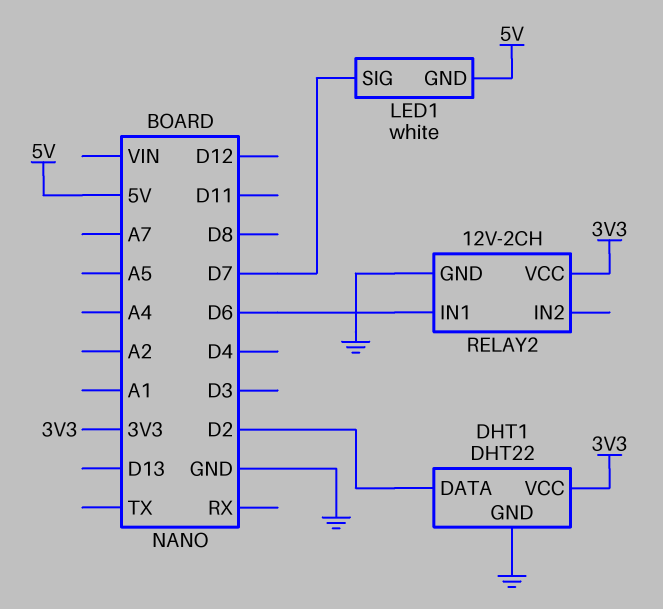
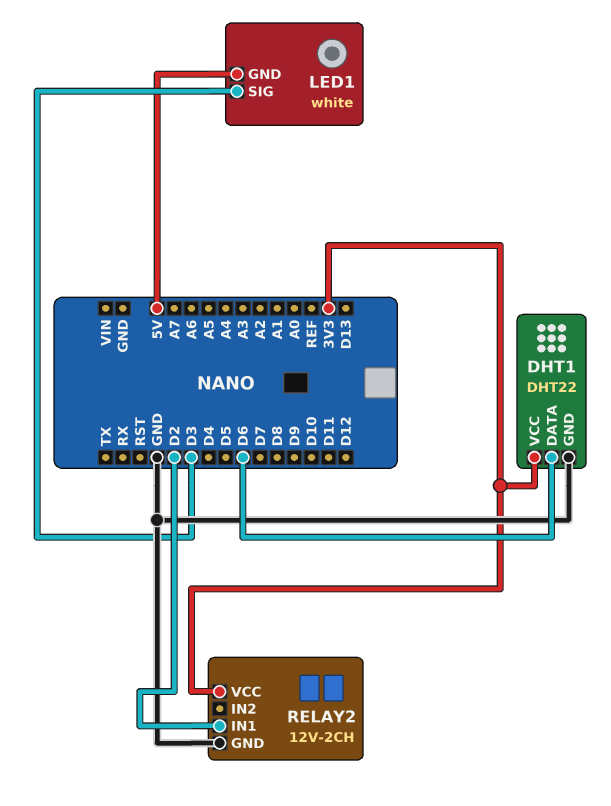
DHT1 pin DATA: D2 -> D6
LED1 pin SIG: D7 -> D3
RELAY2 pin IN1: D6 -> D2

